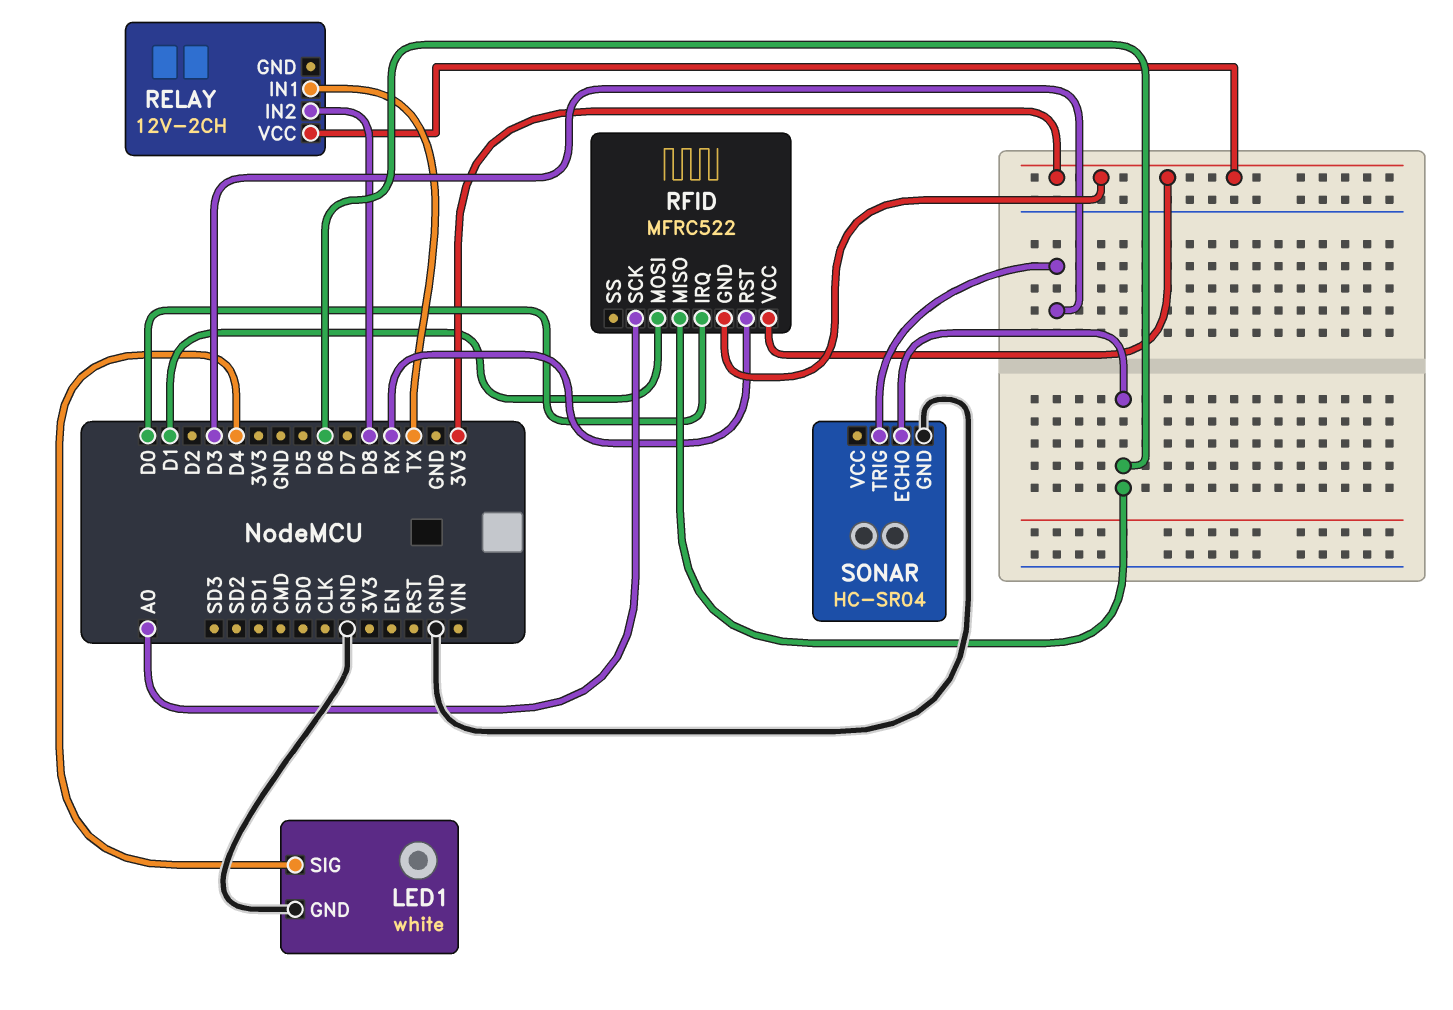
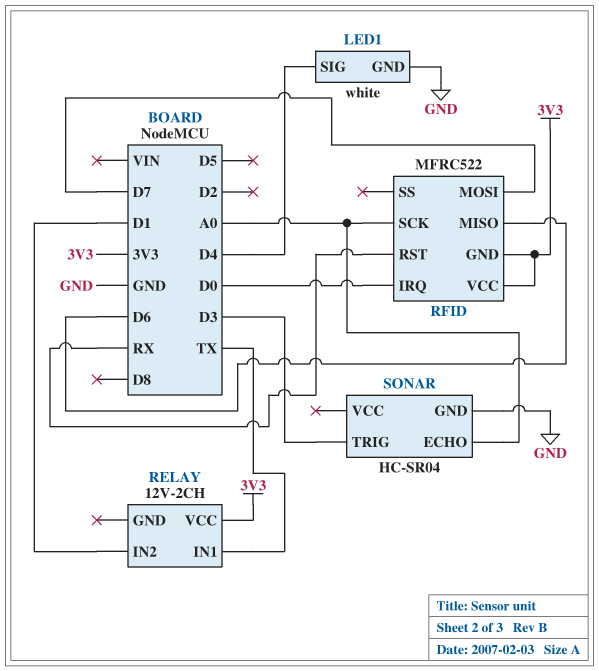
RELAY pin IN2: D8 -> D1
RFID pin MOSI: D1 -> D7
SONAR pin ECHO: D6 -> A0

